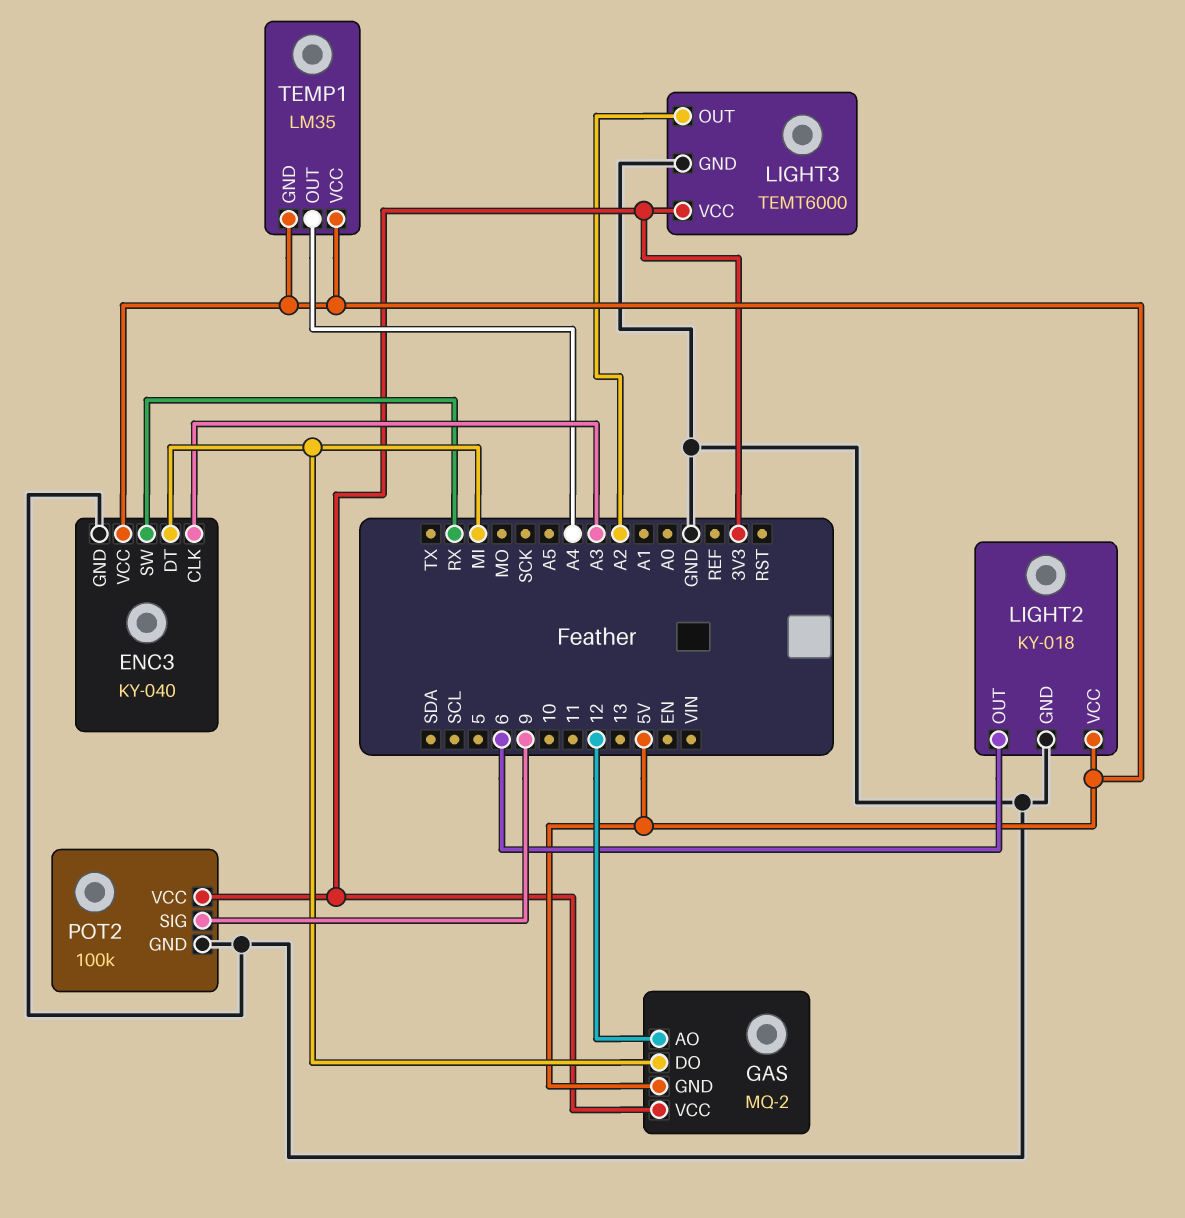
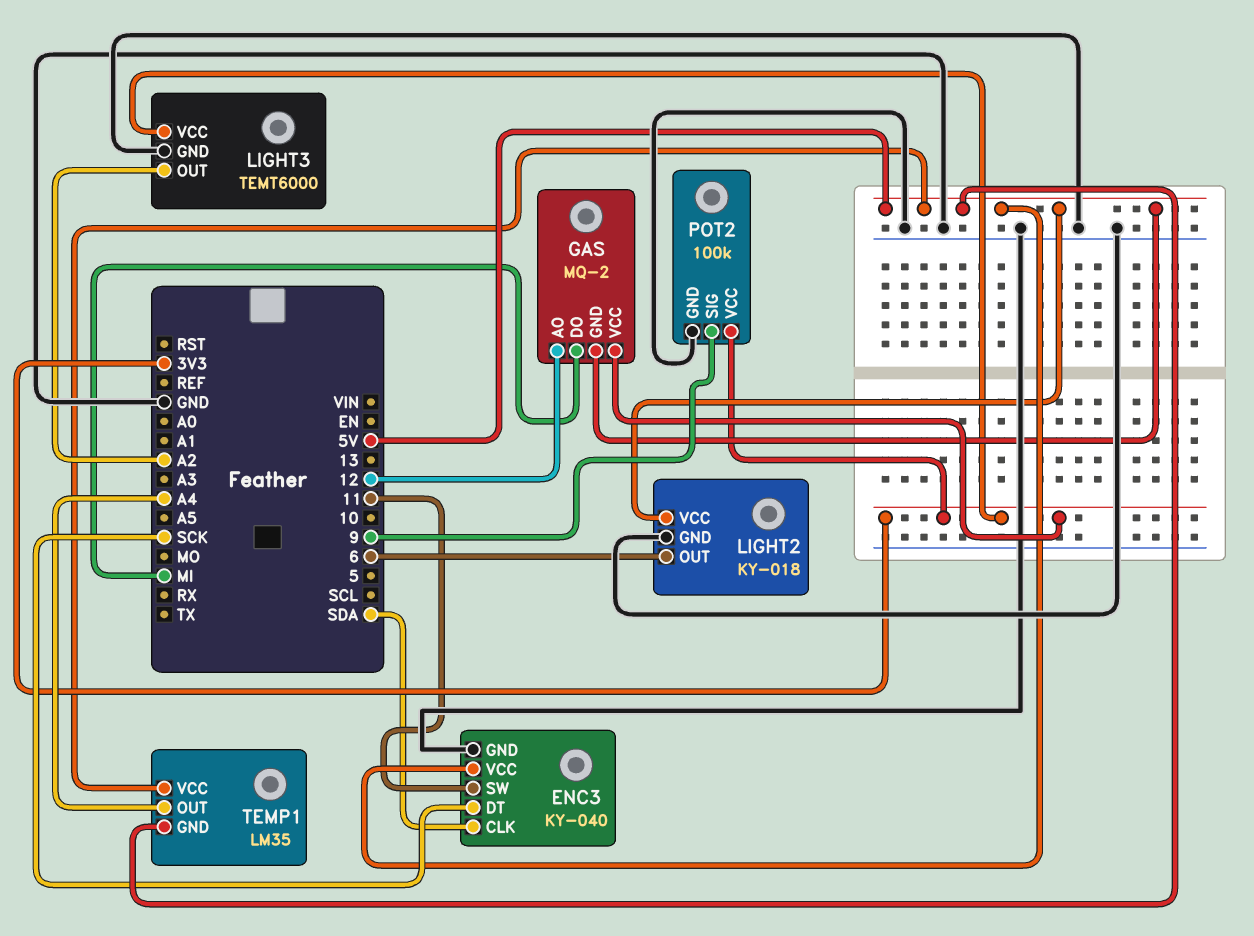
ENC3 pin CLK: A3 -> SDA
ENC3 pin DT: MI -> SCK
ENC3 pin SW: RX -> 11

